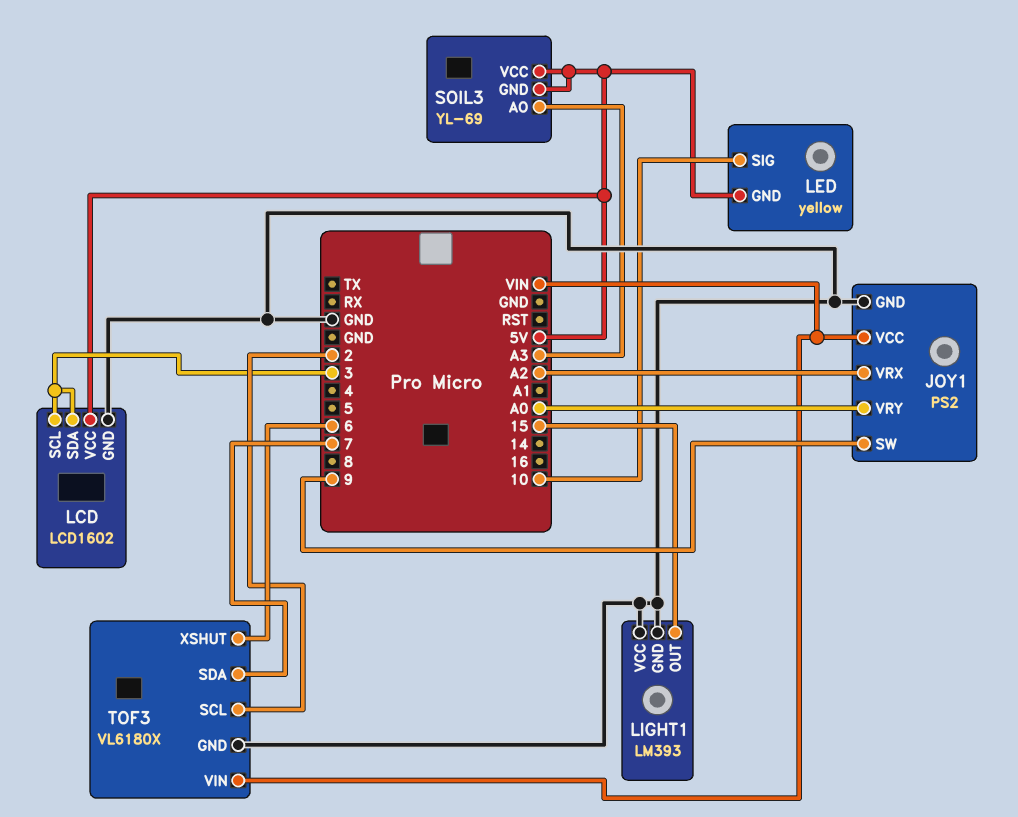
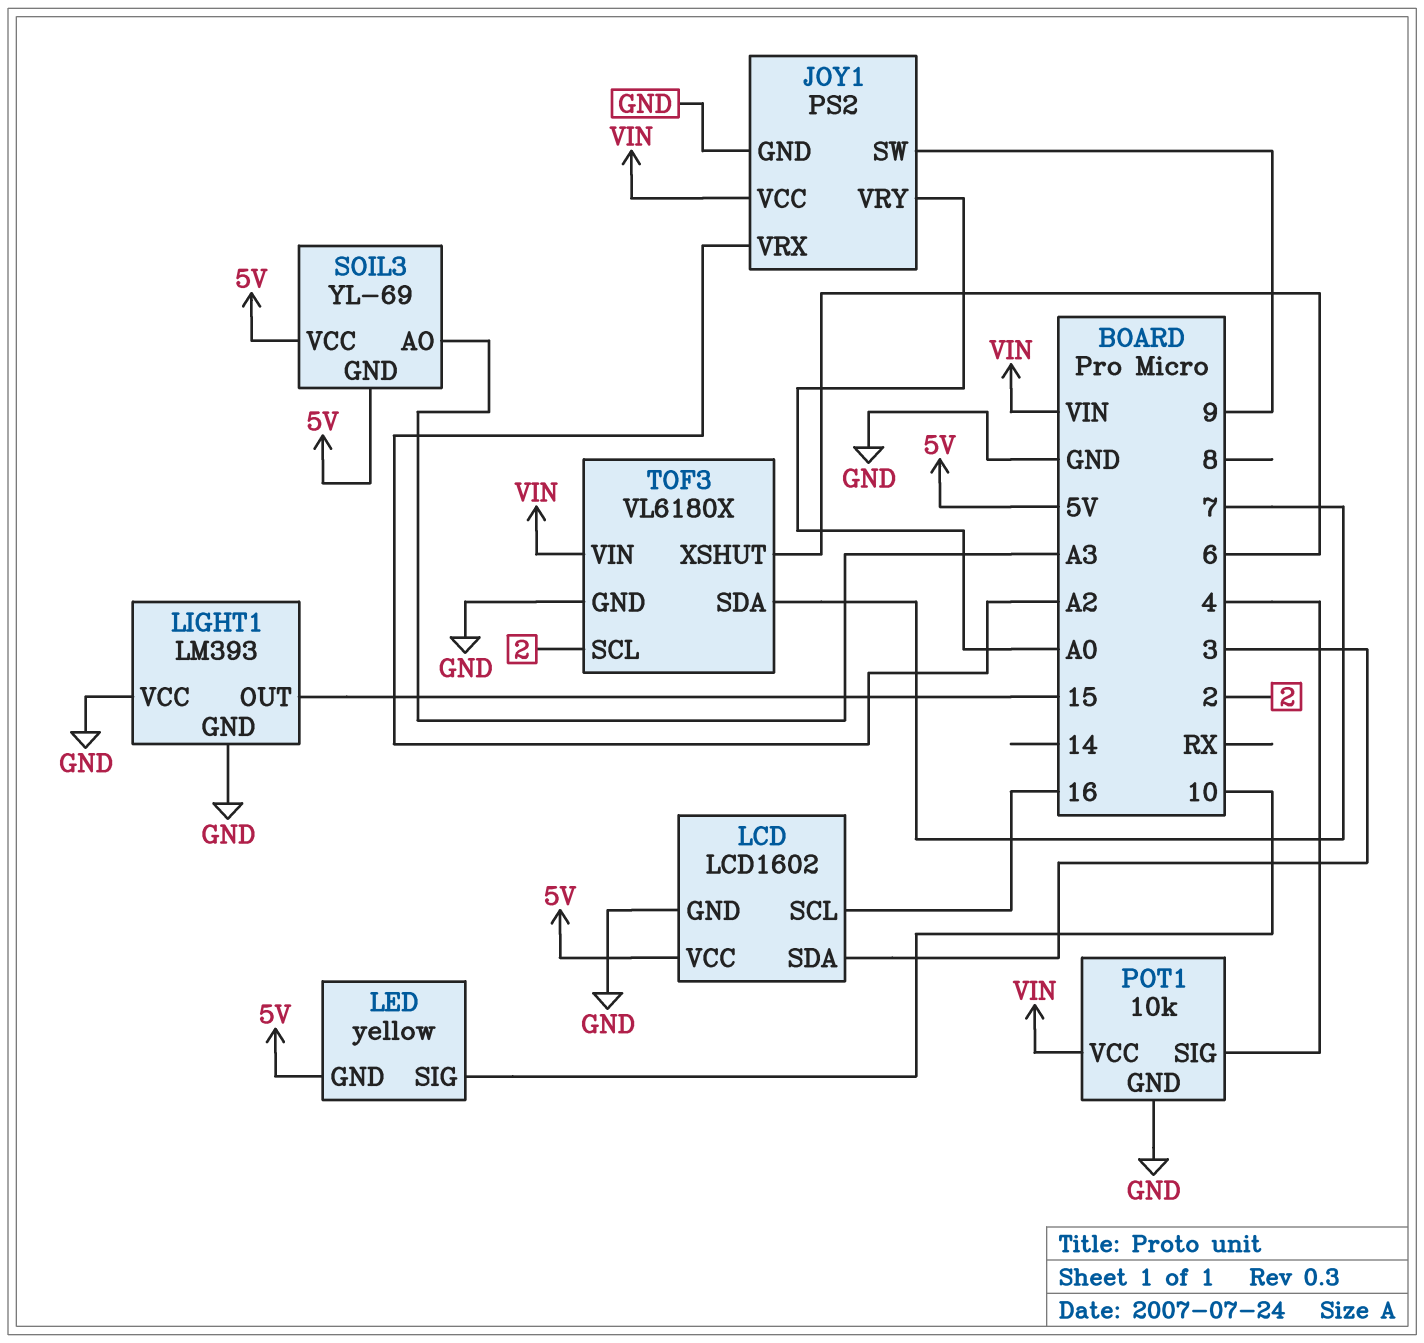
LCD pin SCL: 3 -> 16
POT1: none -> 10k
POT1 pin GND: none -> GND
POT1 pin SIG: none -> 4
POT1 pin VCC: none -> VIN

